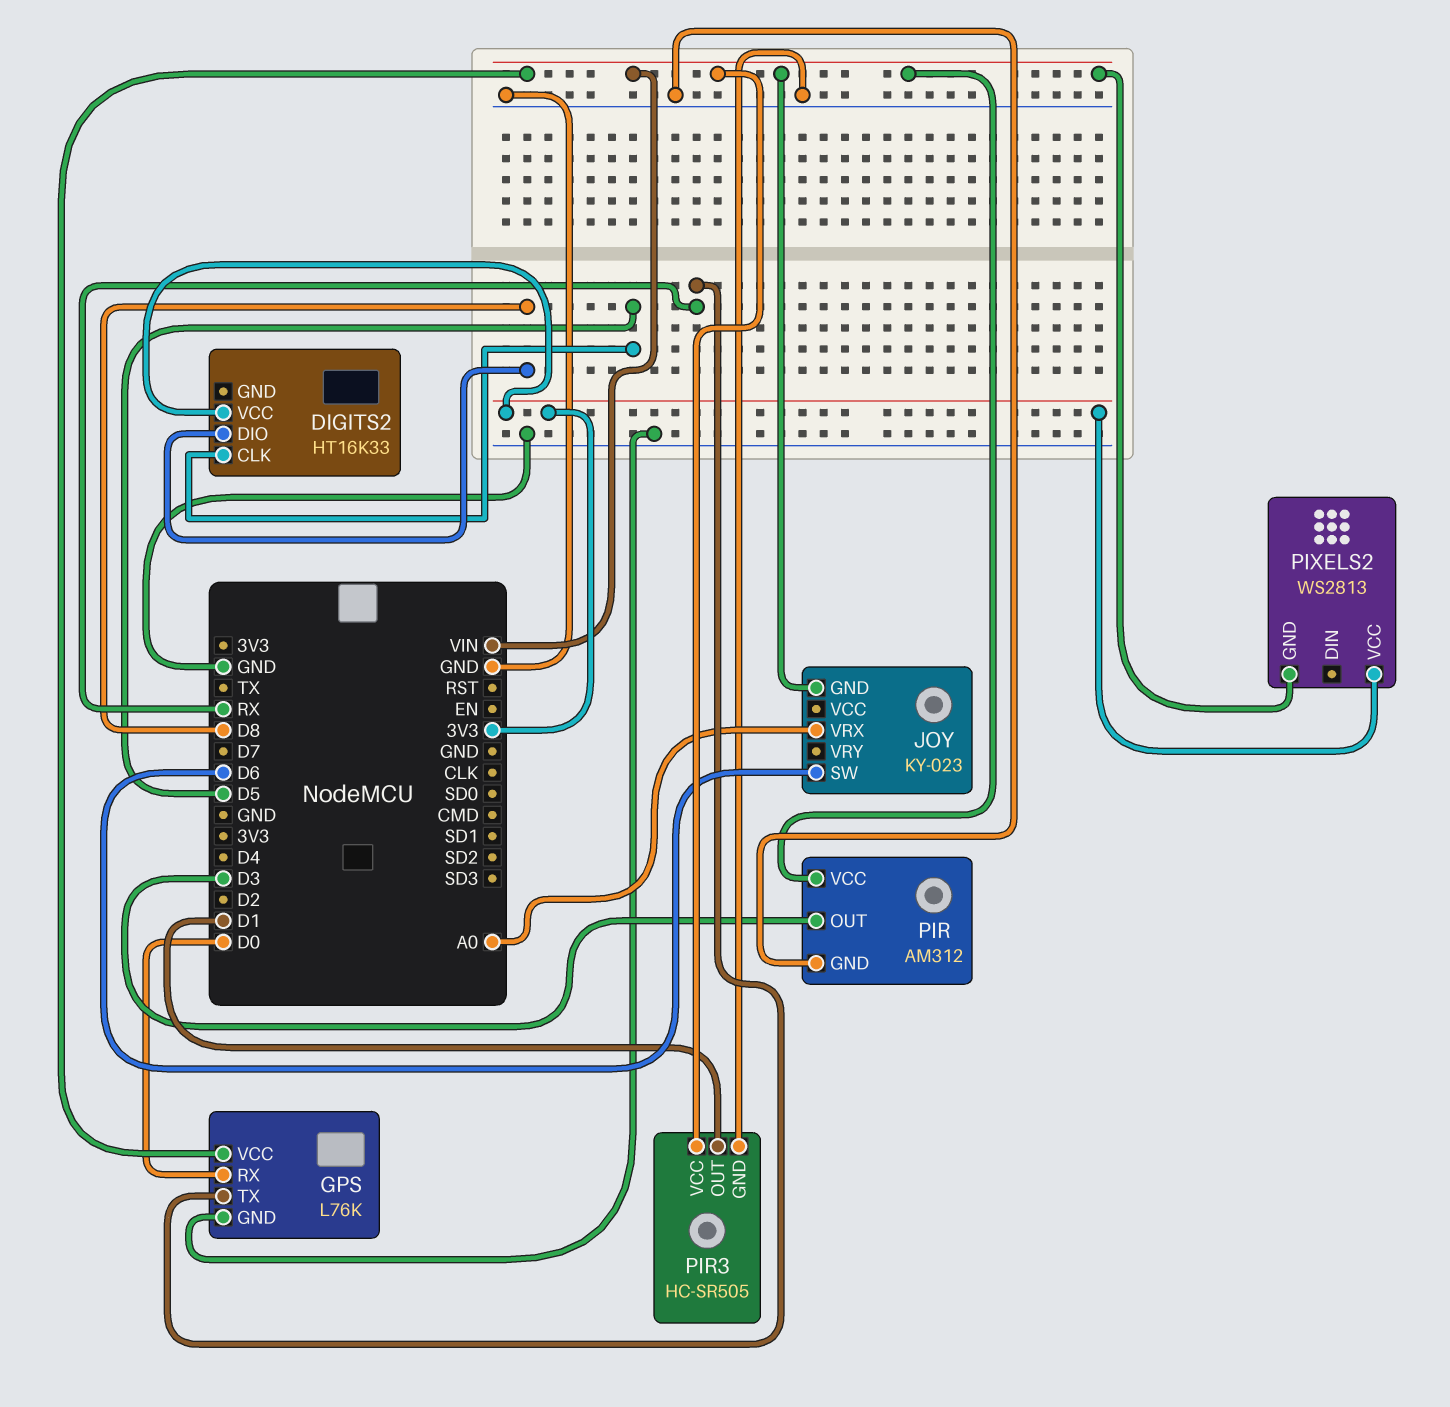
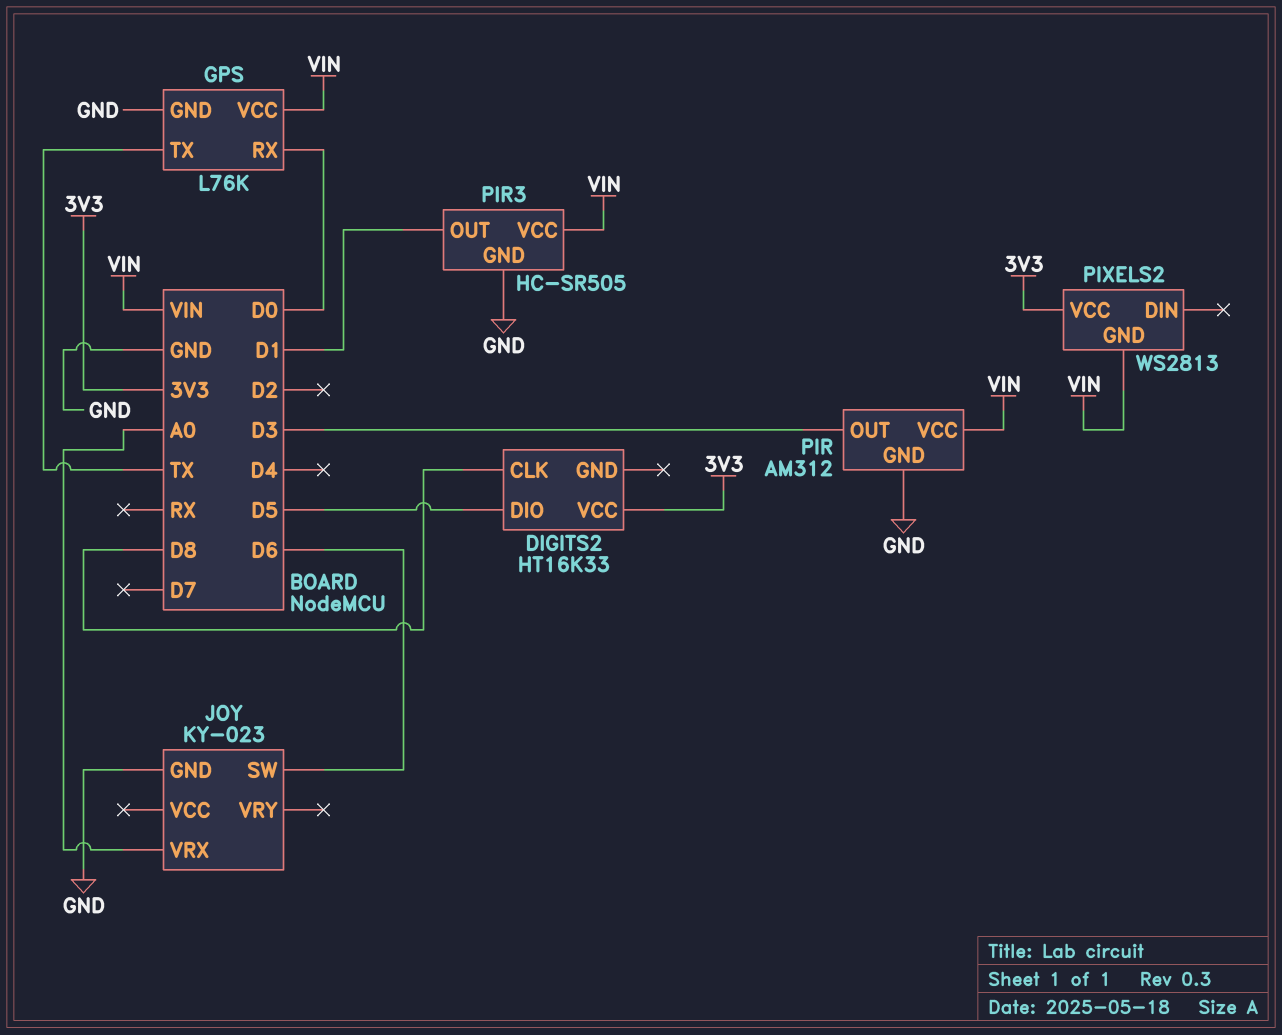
DIGITS2 pin CLK: D5 -> D8
DIGITS2 pin DIO: D8 -> D5
GPS pin TX: RX -> TX
JOY pin GND: VIN -> GND

